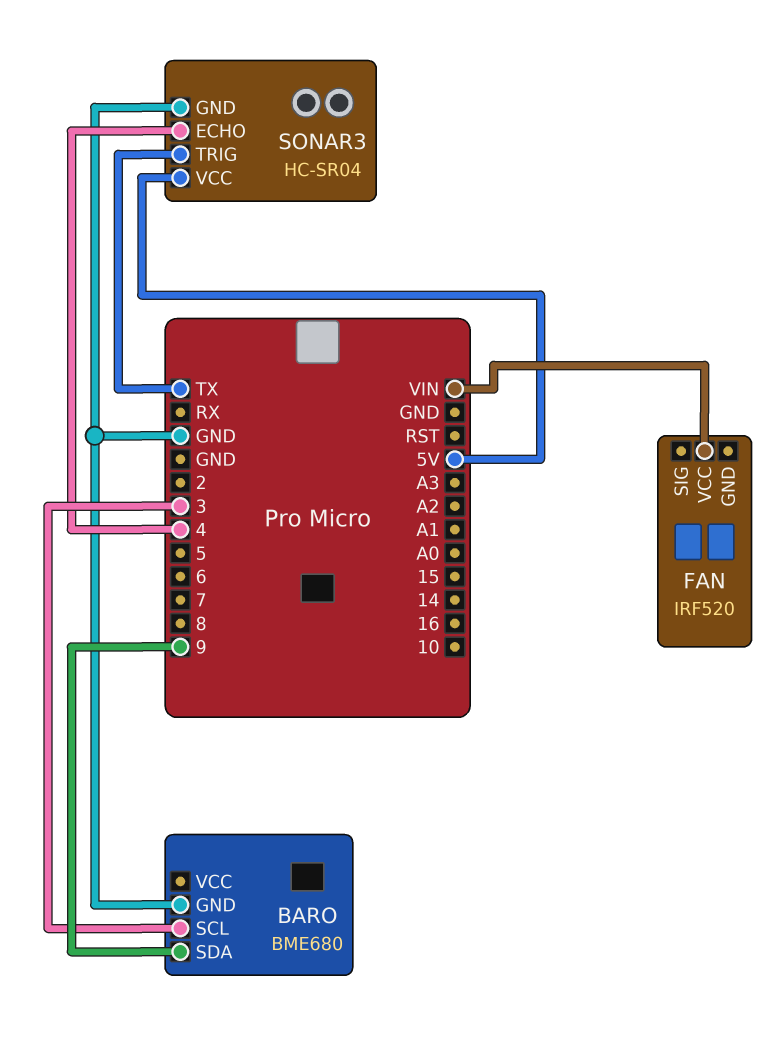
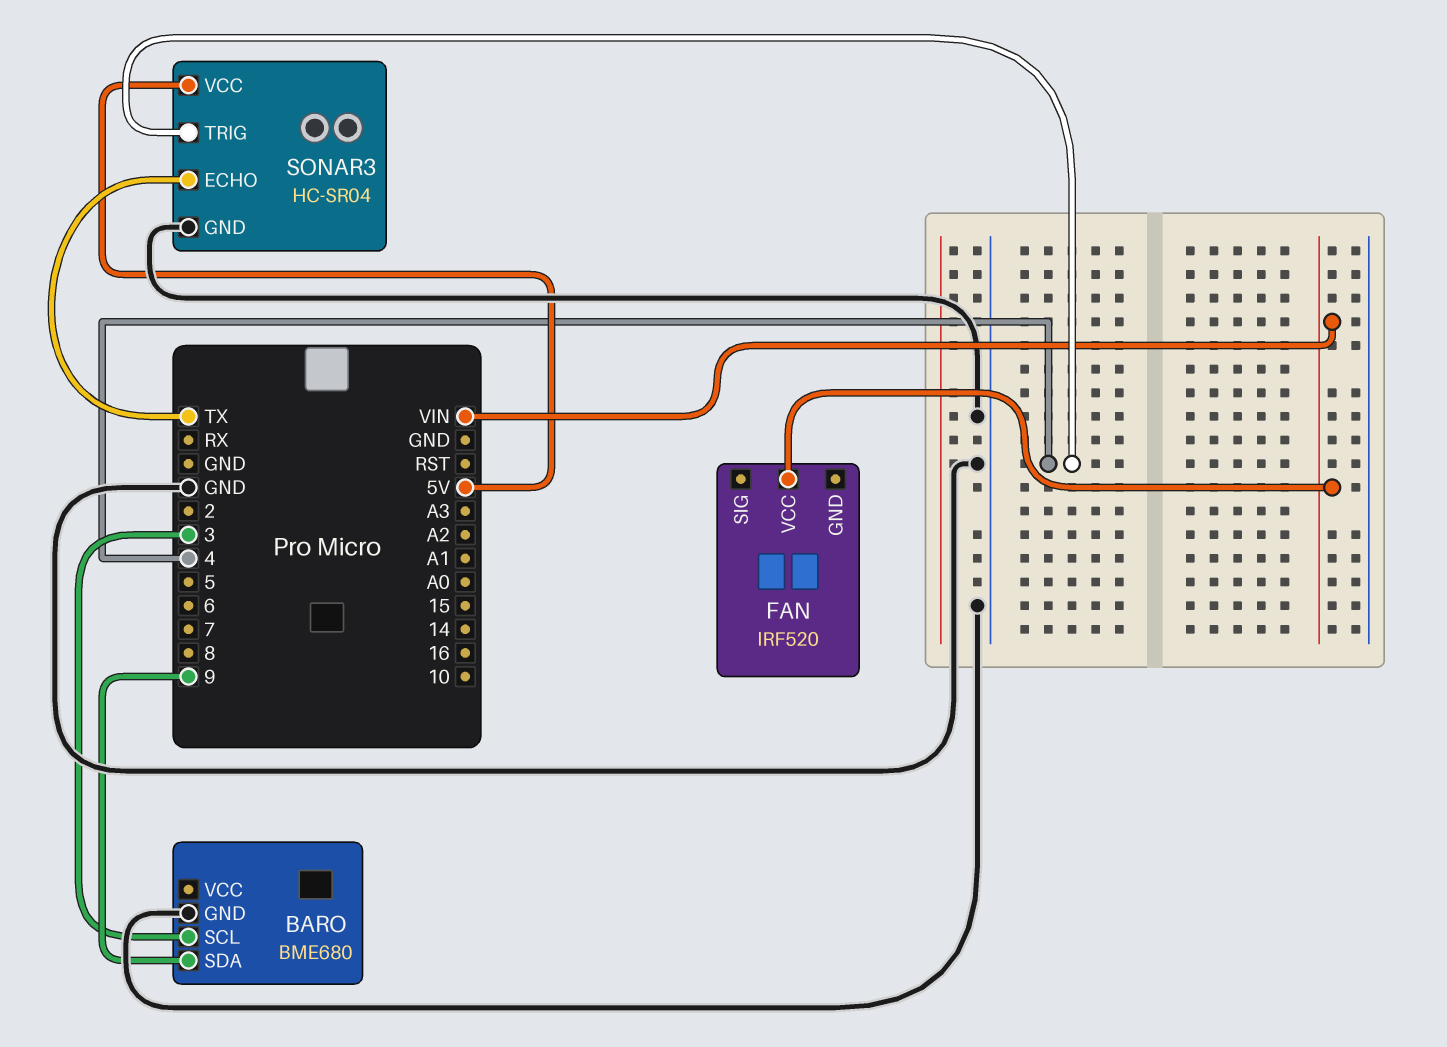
SONAR3 pin ECHO: 4 -> TX
SONAR3 pin TRIG: TX -> 4

